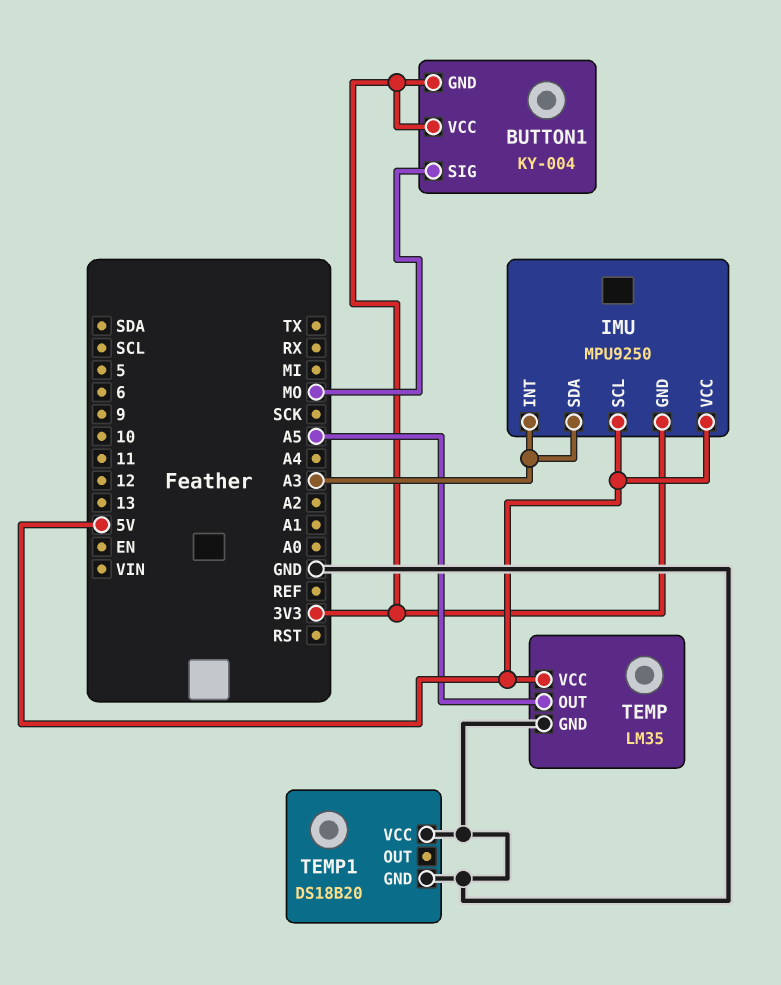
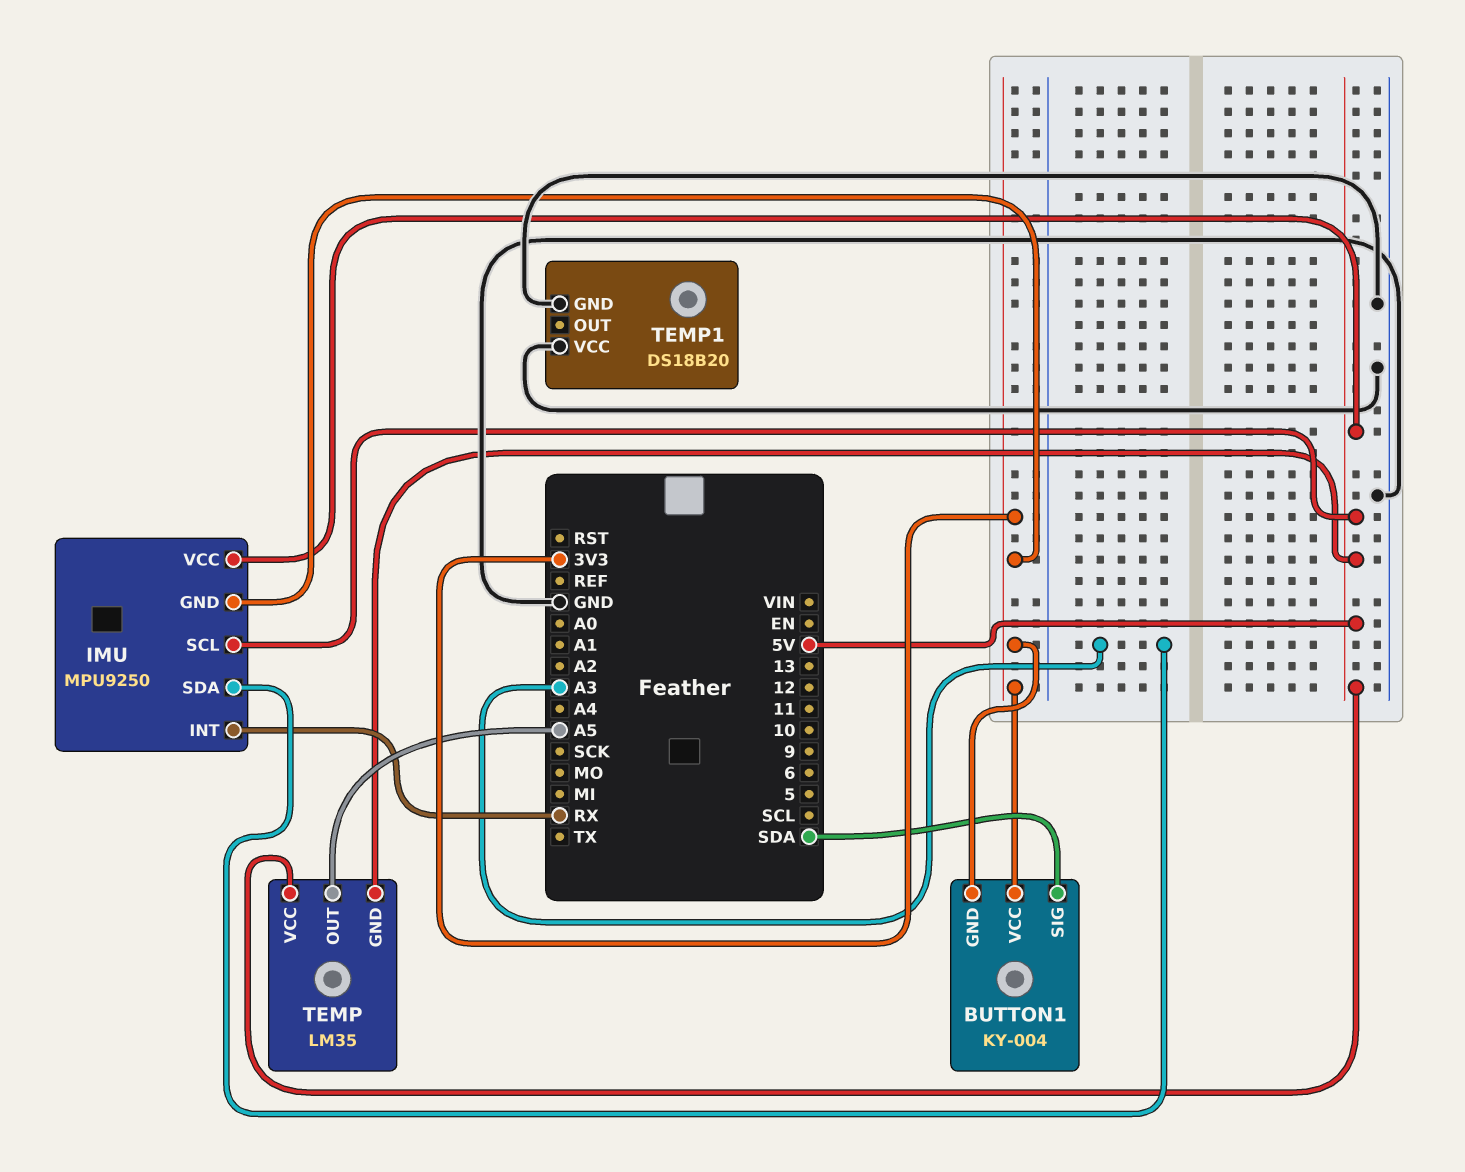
BUTTON1 pin SIG: MO -> SDA
IMU pin INT: A3 -> RX
TEMP pin GND: GND -> 5V

